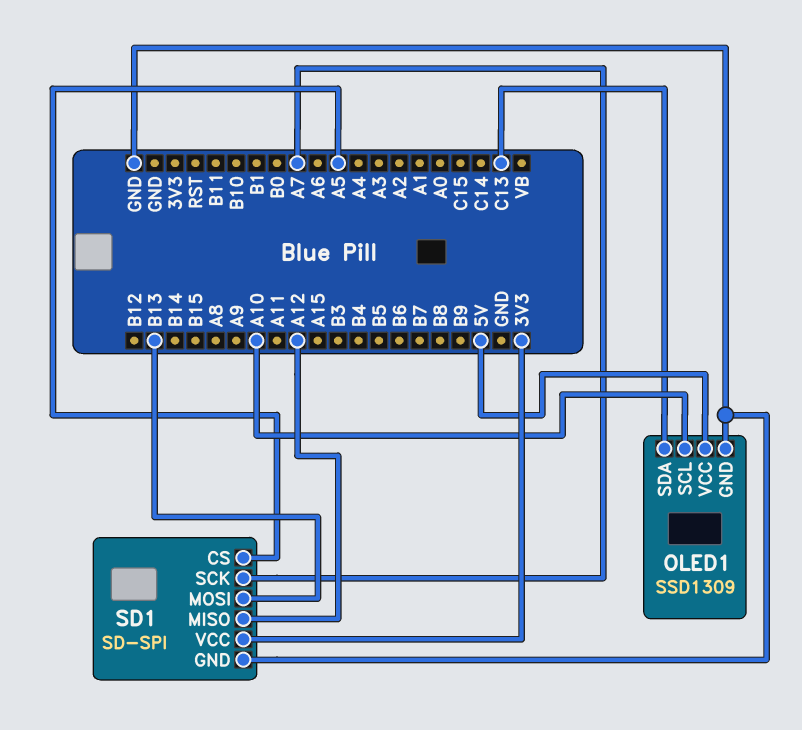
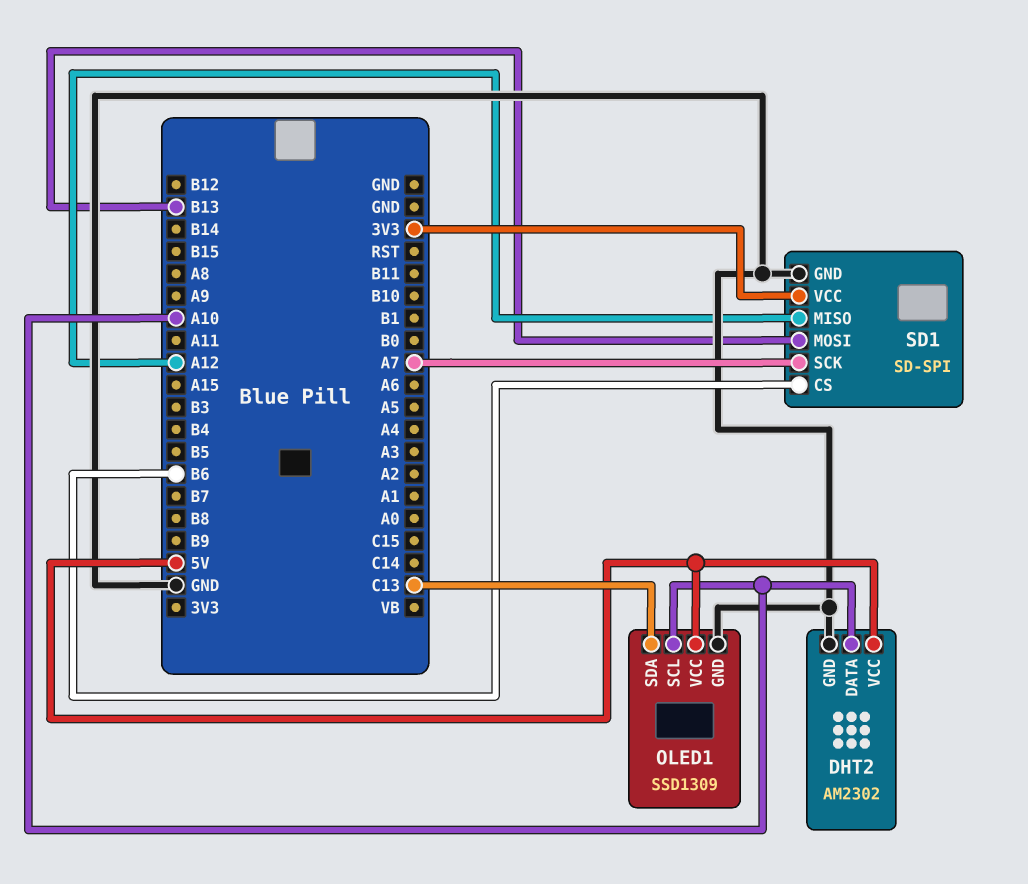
DHT2: none -> AM2302
DHT2 pin DATA: none -> A10
DHT2 pin GND: none -> GND
DHT2 pin VCC: none -> 5V
SD1 pin CS: A5 -> B6

